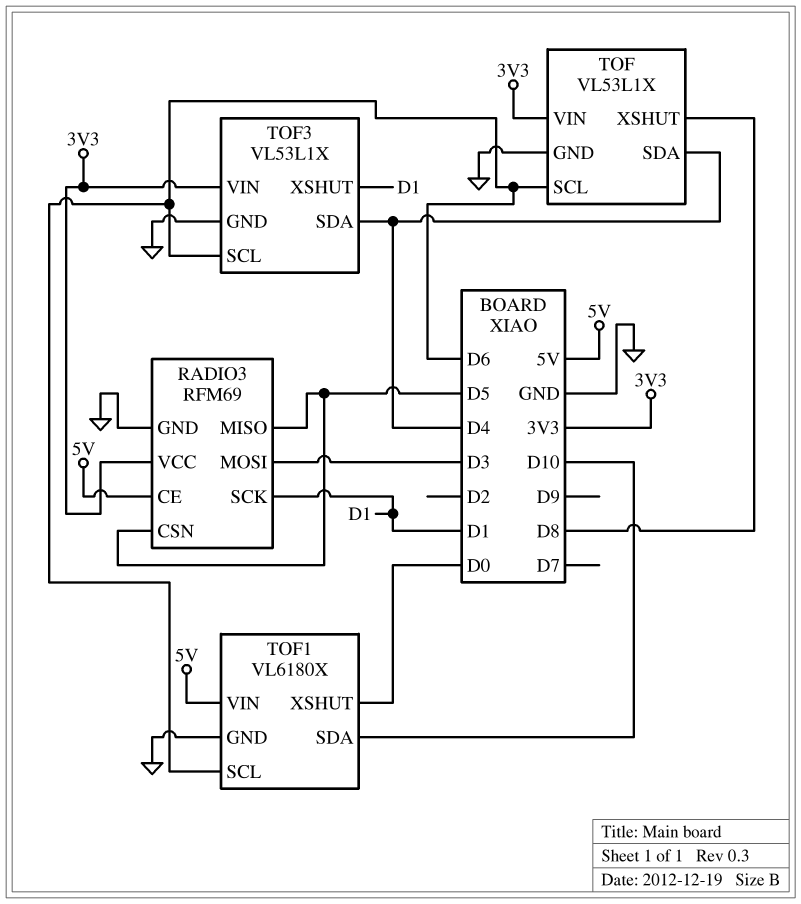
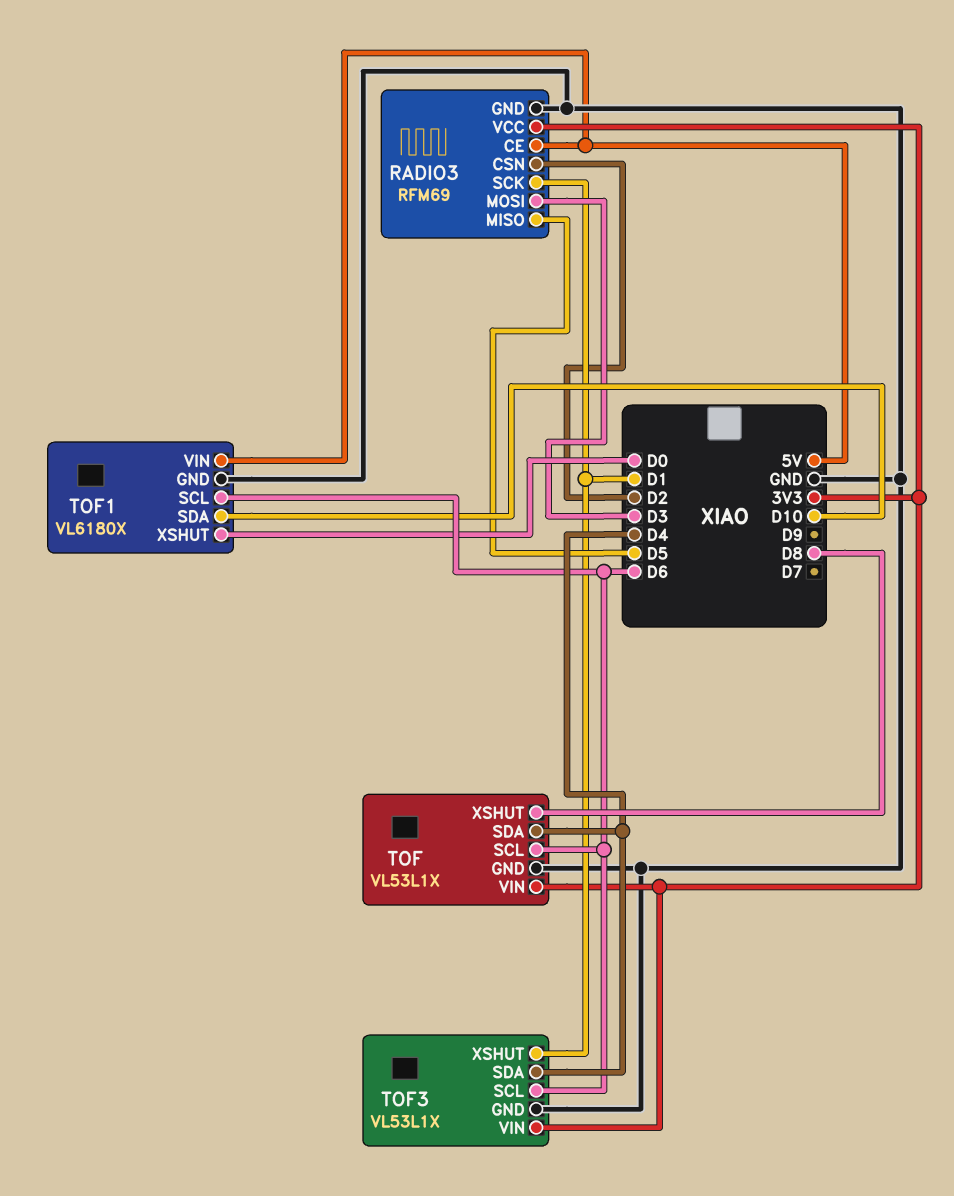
RADIO3 pin CSN: D5 -> D2

